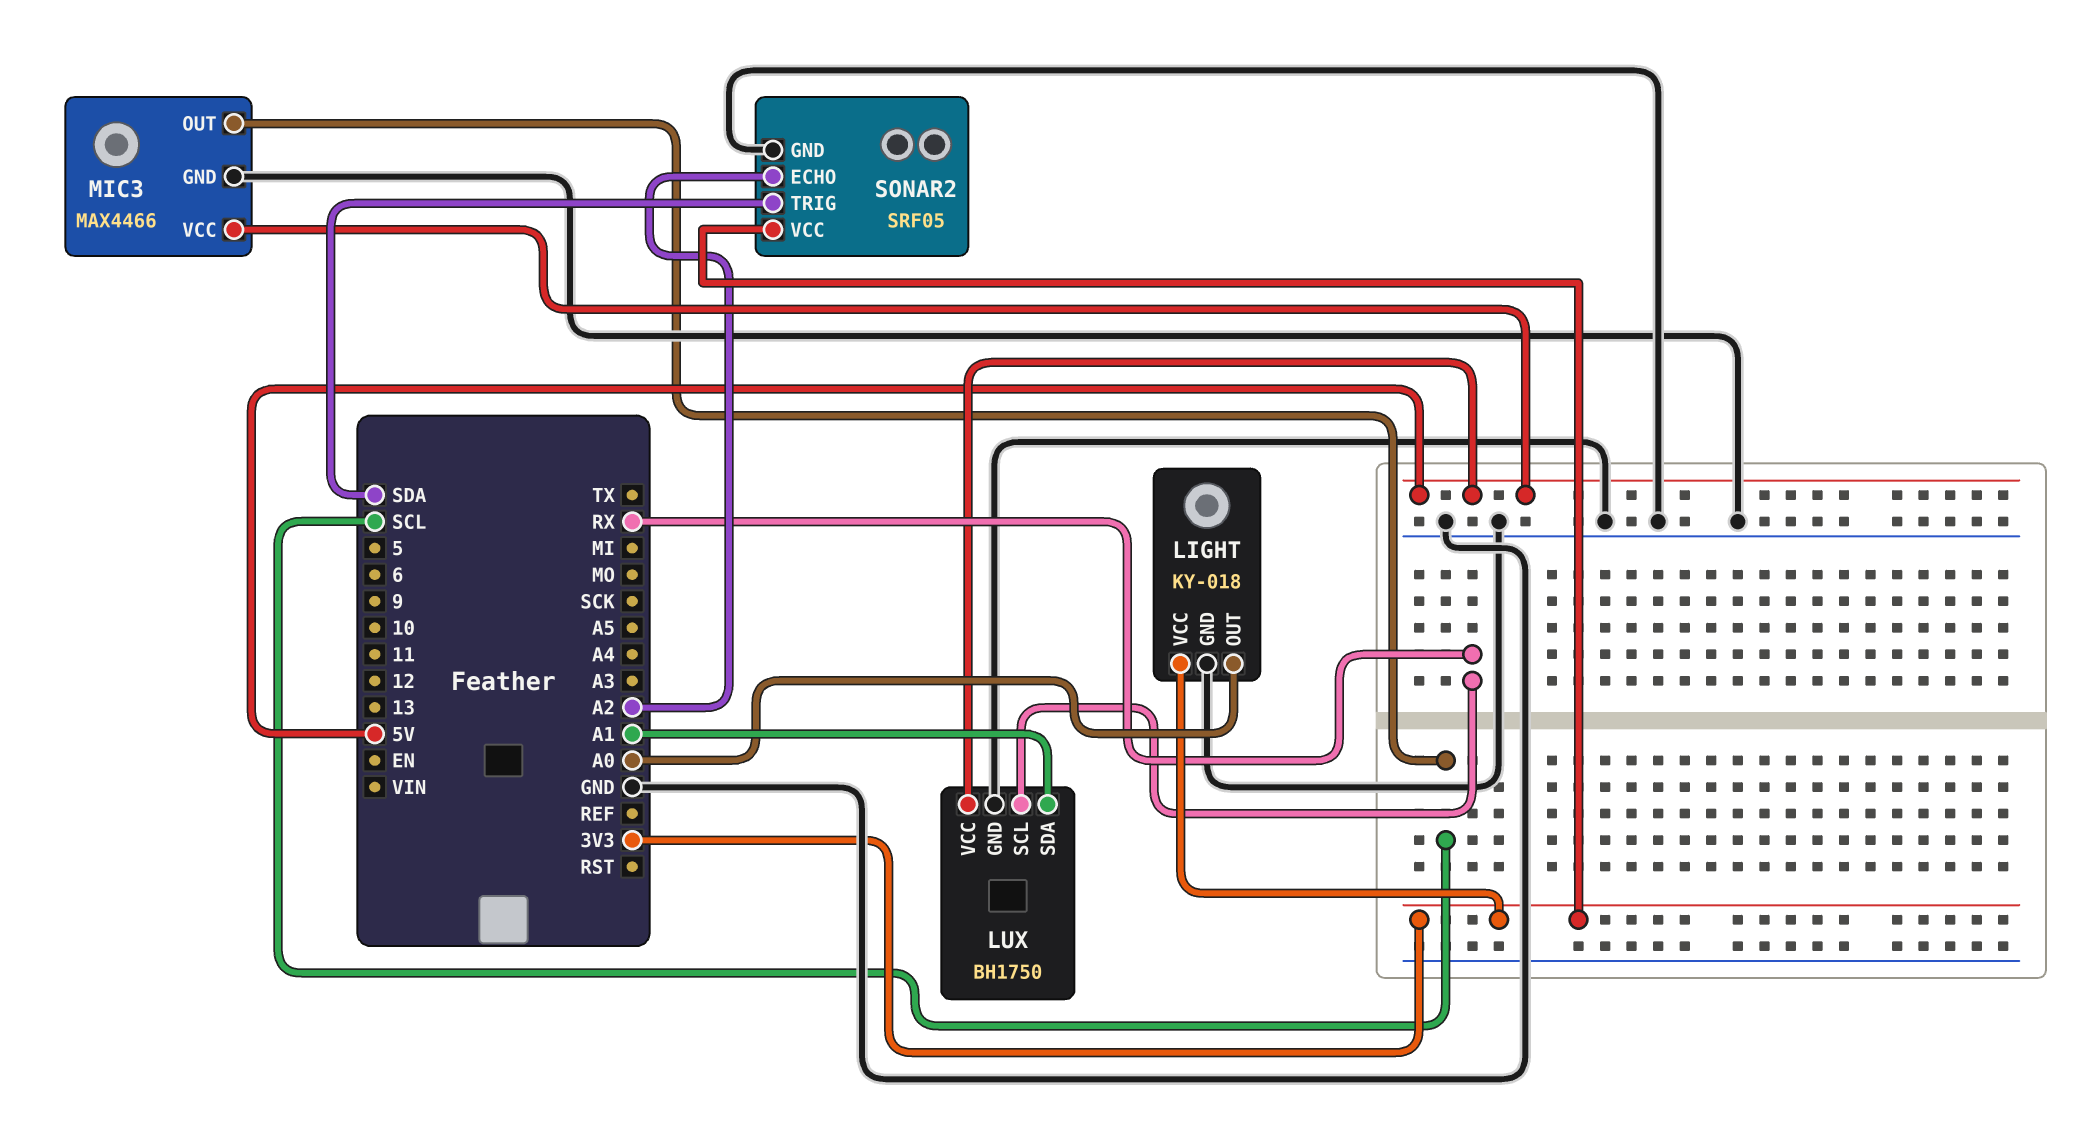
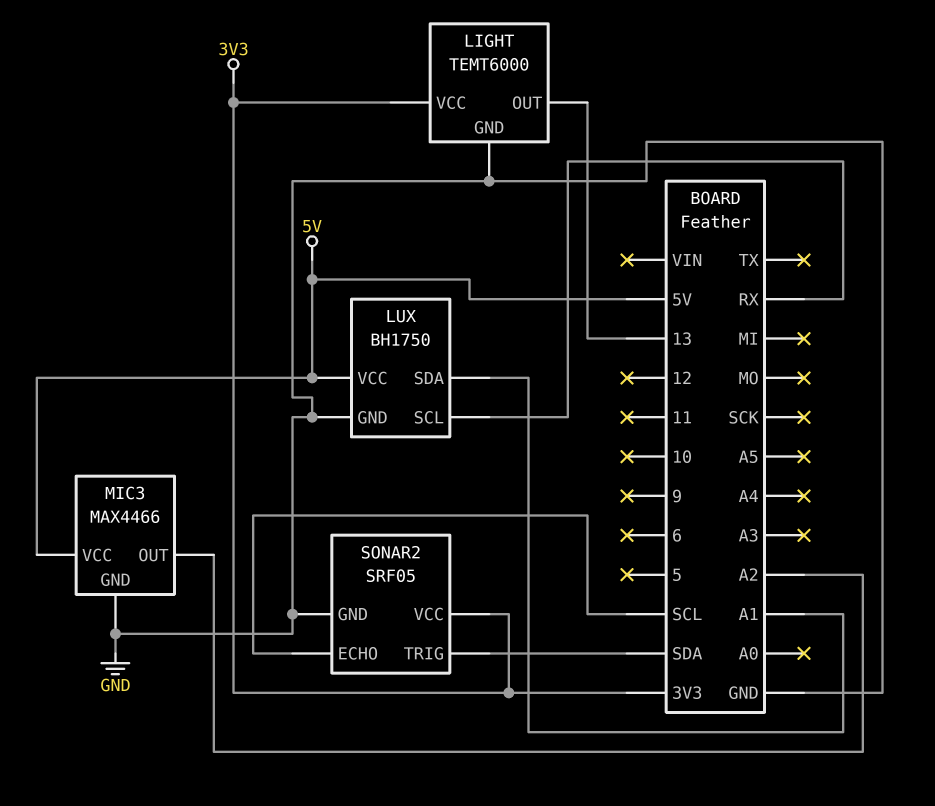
LIGHT: KY-018 -> TEMT6000
LIGHT pin OUT: A0 -> 13
MIC3 pin OUT: SCL -> A2
SONAR2 pin ECHO: A2 -> SCL

